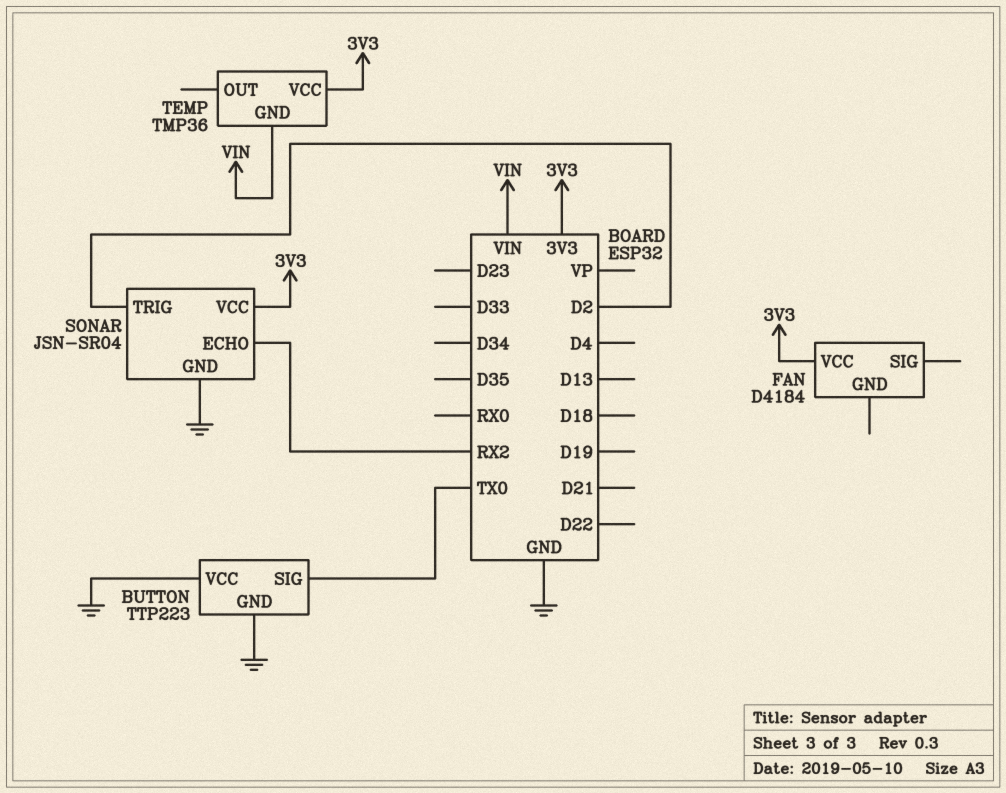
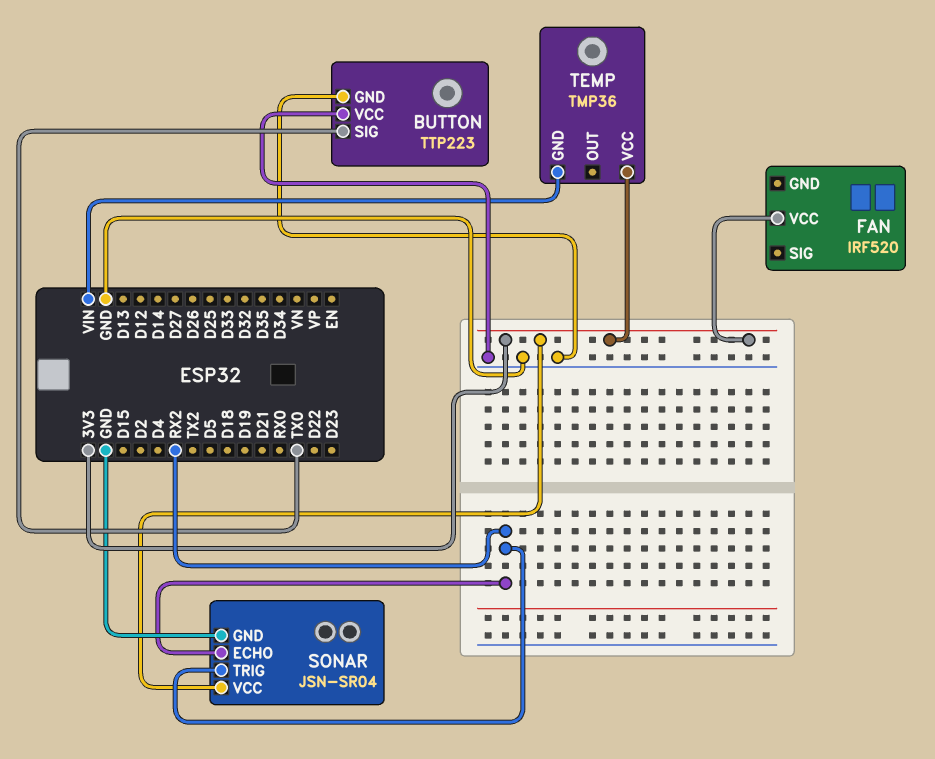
FAN: D4184 -> IRF520
SONAR pin TRIG: D2 -> RX2

